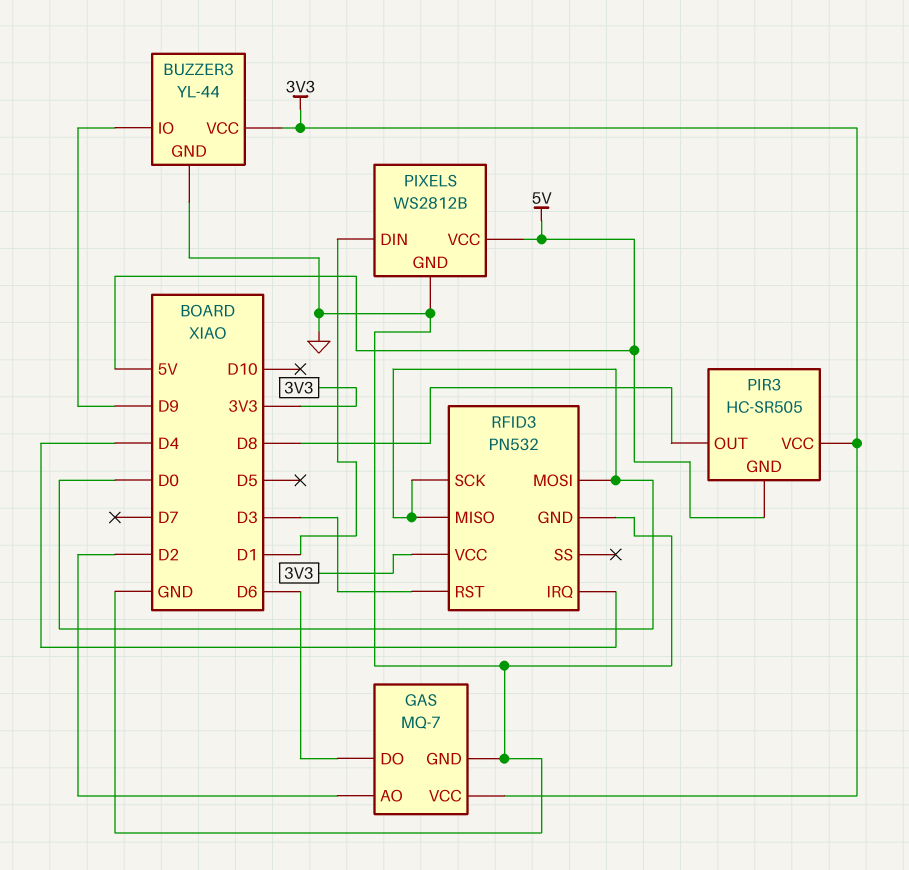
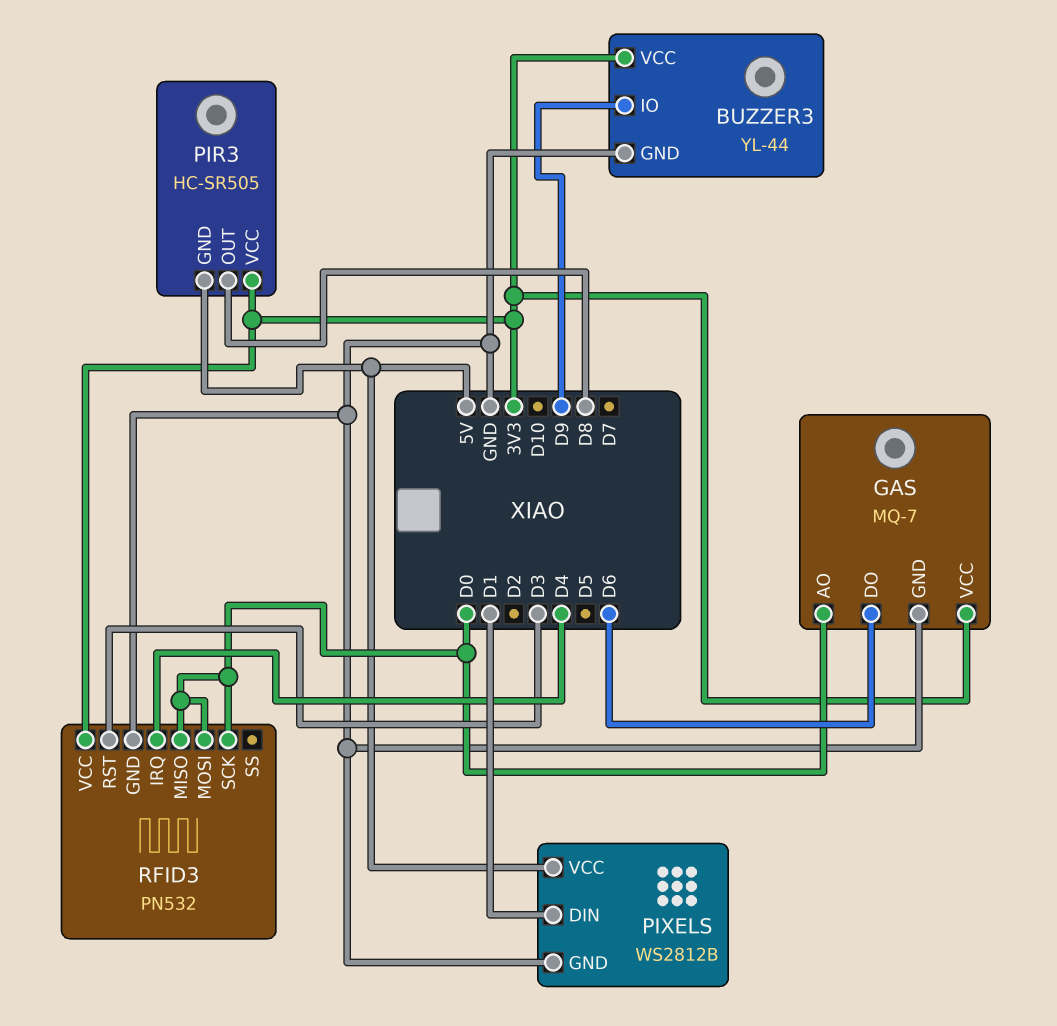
GAS pin AO: D2 -> D0

